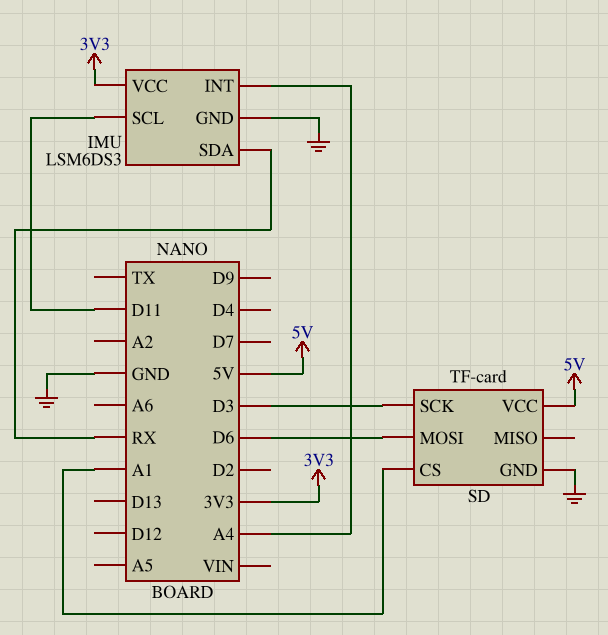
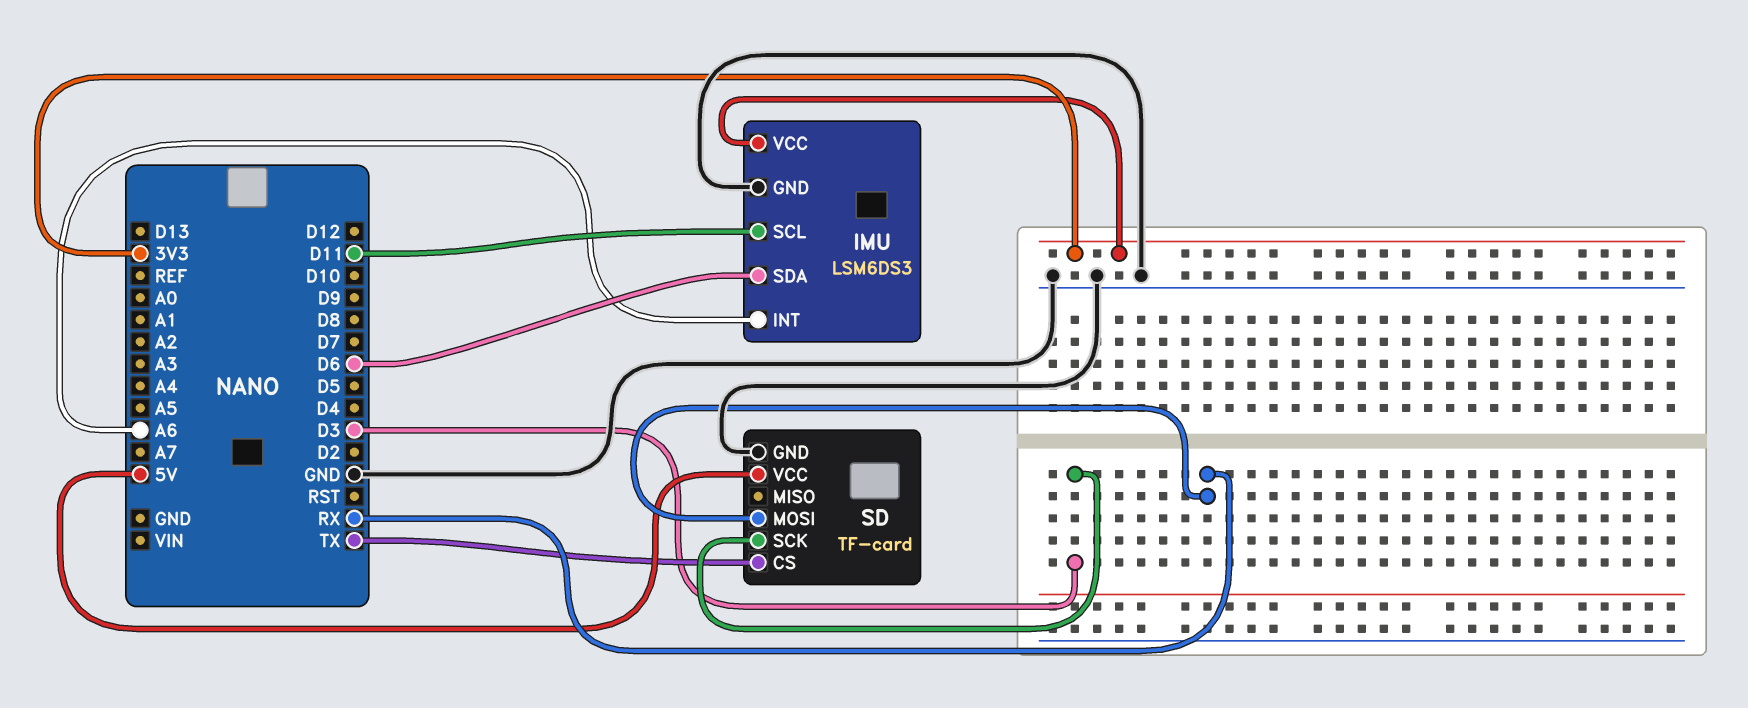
IMU pin INT: A4 -> A6
IMU pin SDA: RX -> D6
SD pin CS: A1 -> TX
SD pin MOSI: D6 -> RX

